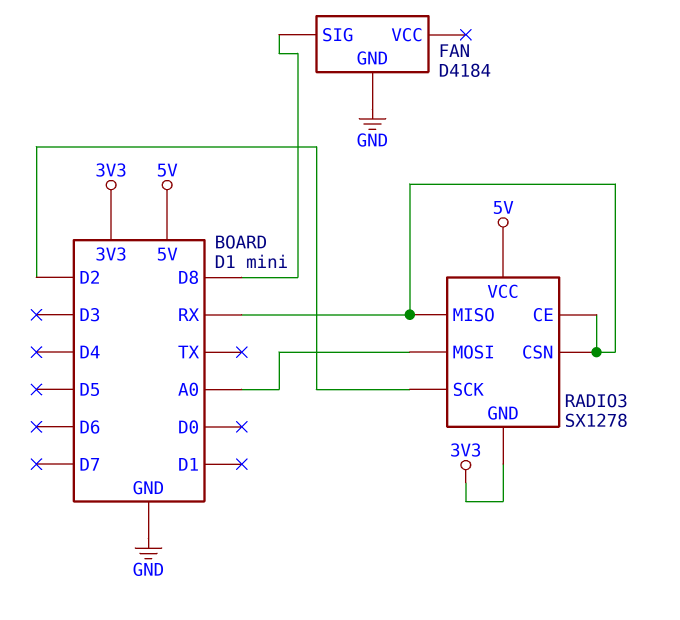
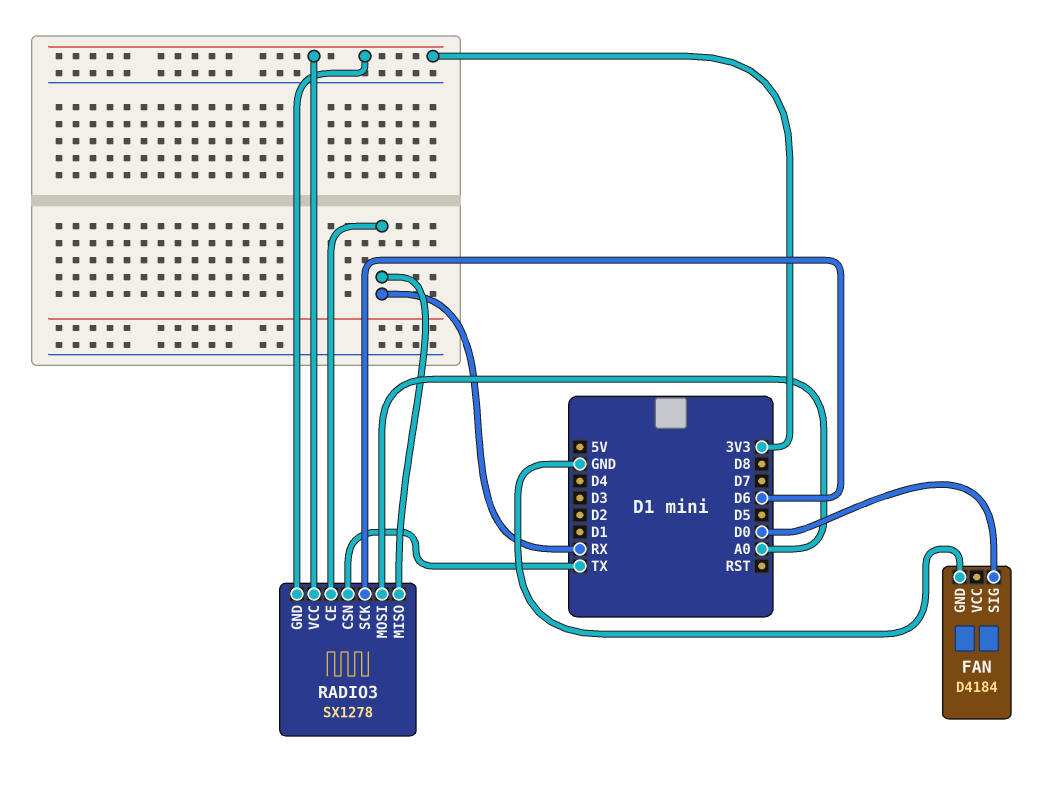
FAN pin SIG: D8 -> D0
RADIO3 pin CSN: RX -> TX
RADIO3 pin SCK: D2 -> D6
RADIO3 pin VCC: 5V -> 3V3

